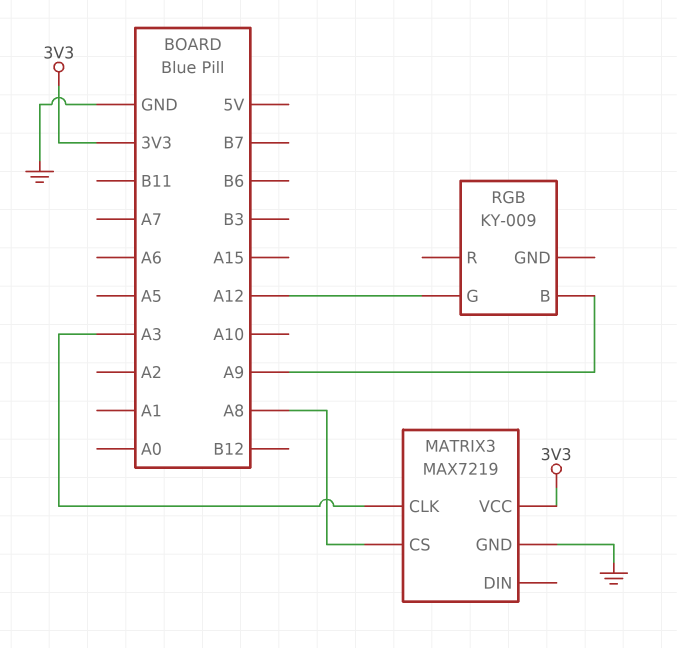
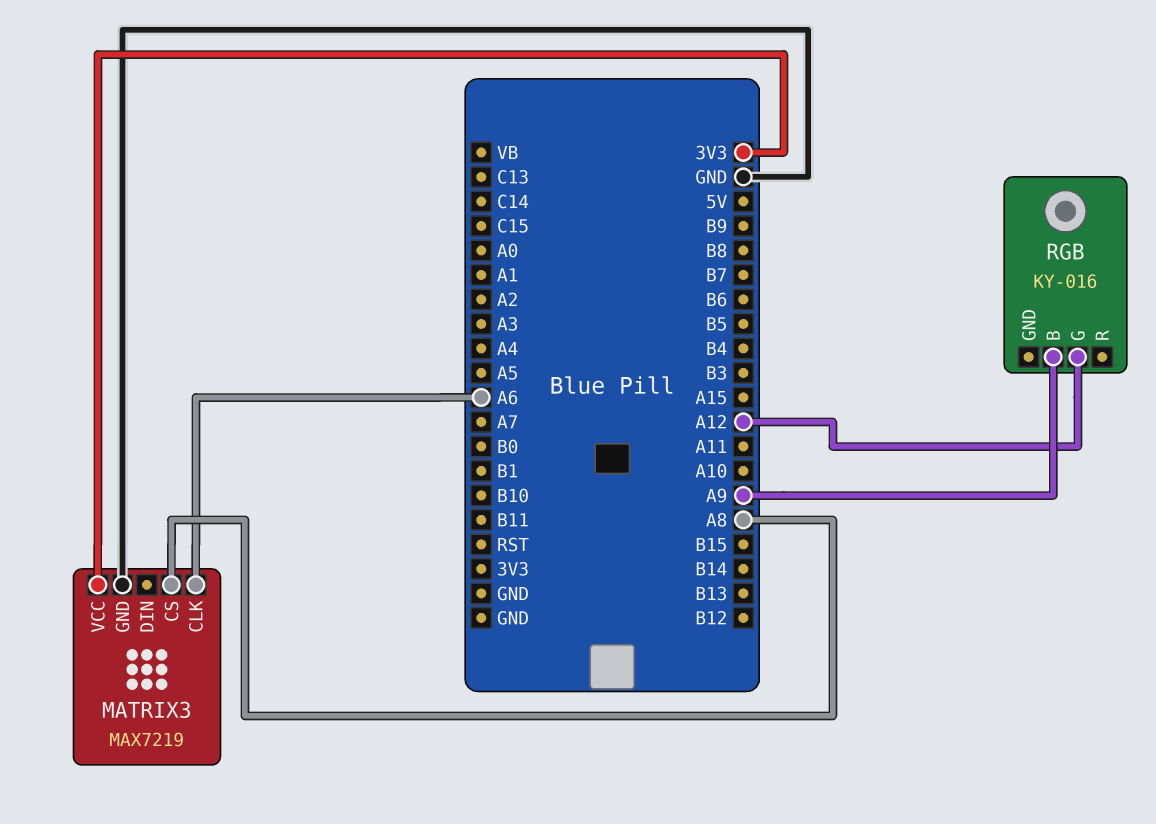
MATRIX3 pin CLK: A3 -> A6
RGB: KY-009 -> KY-016

